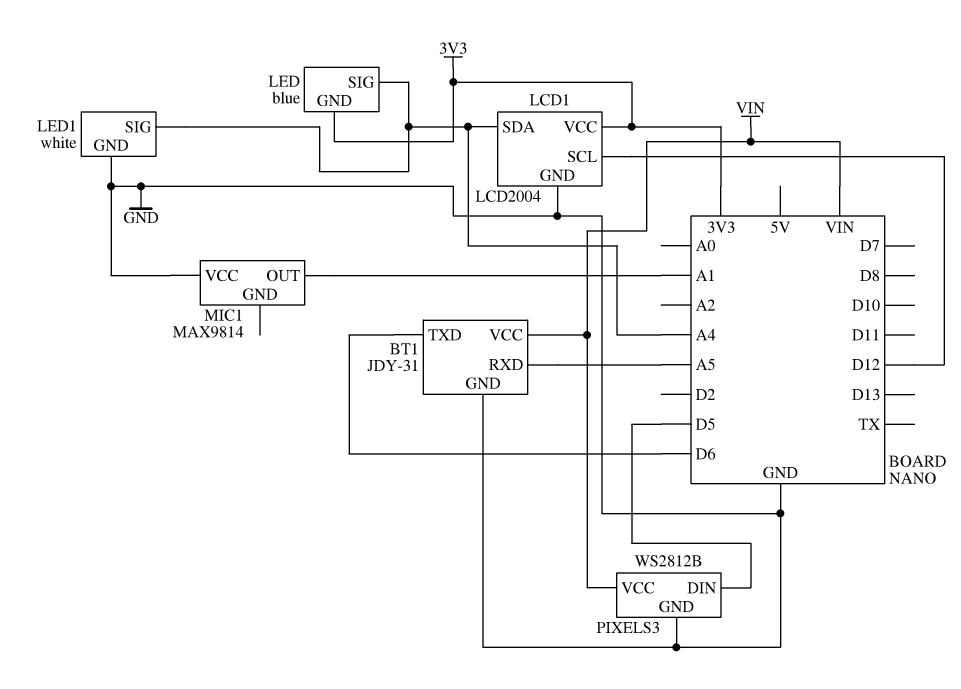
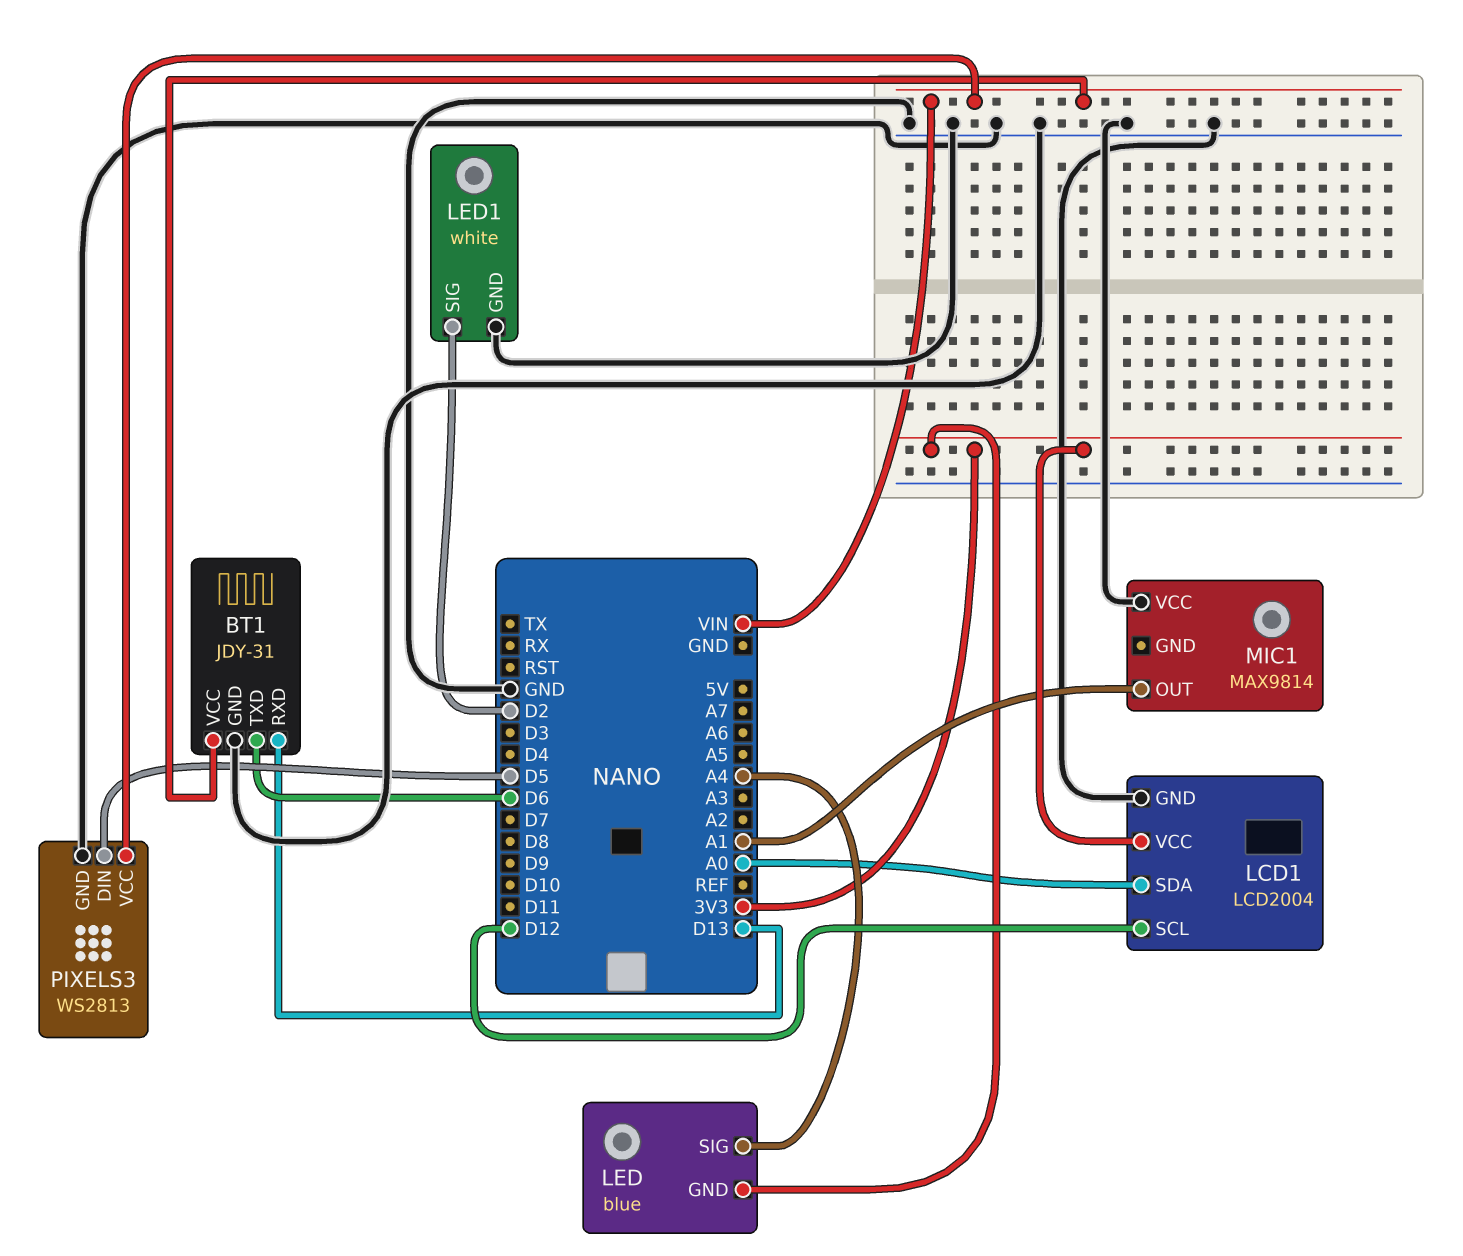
BT1 pin RXD: A5 -> D13
LCD1 pin SDA: A4 -> A0
LED1 pin SIG: A4 -> D2
PIXELS3: WS2812B -> WS2813

